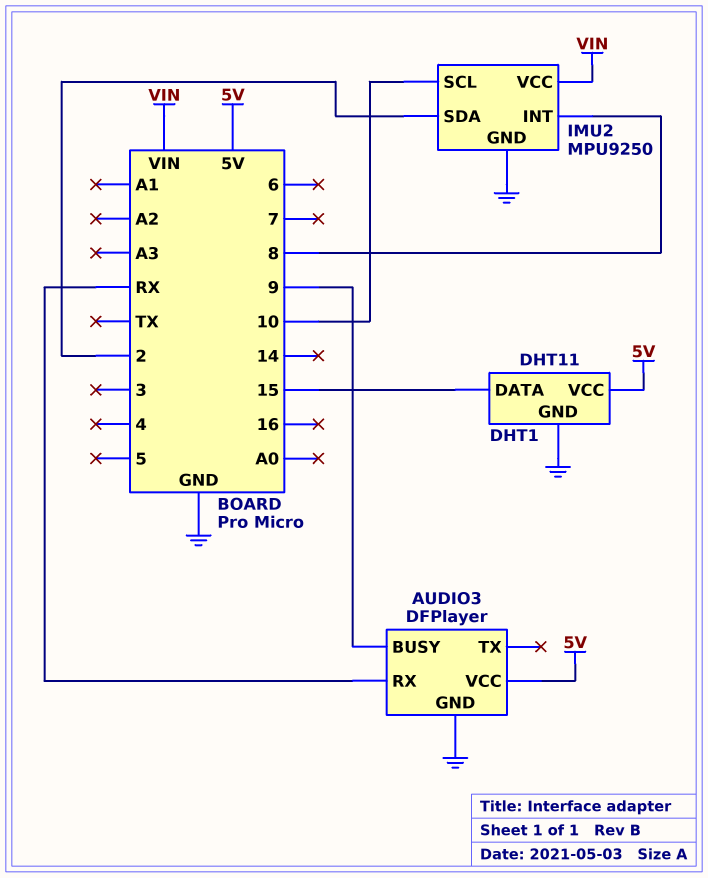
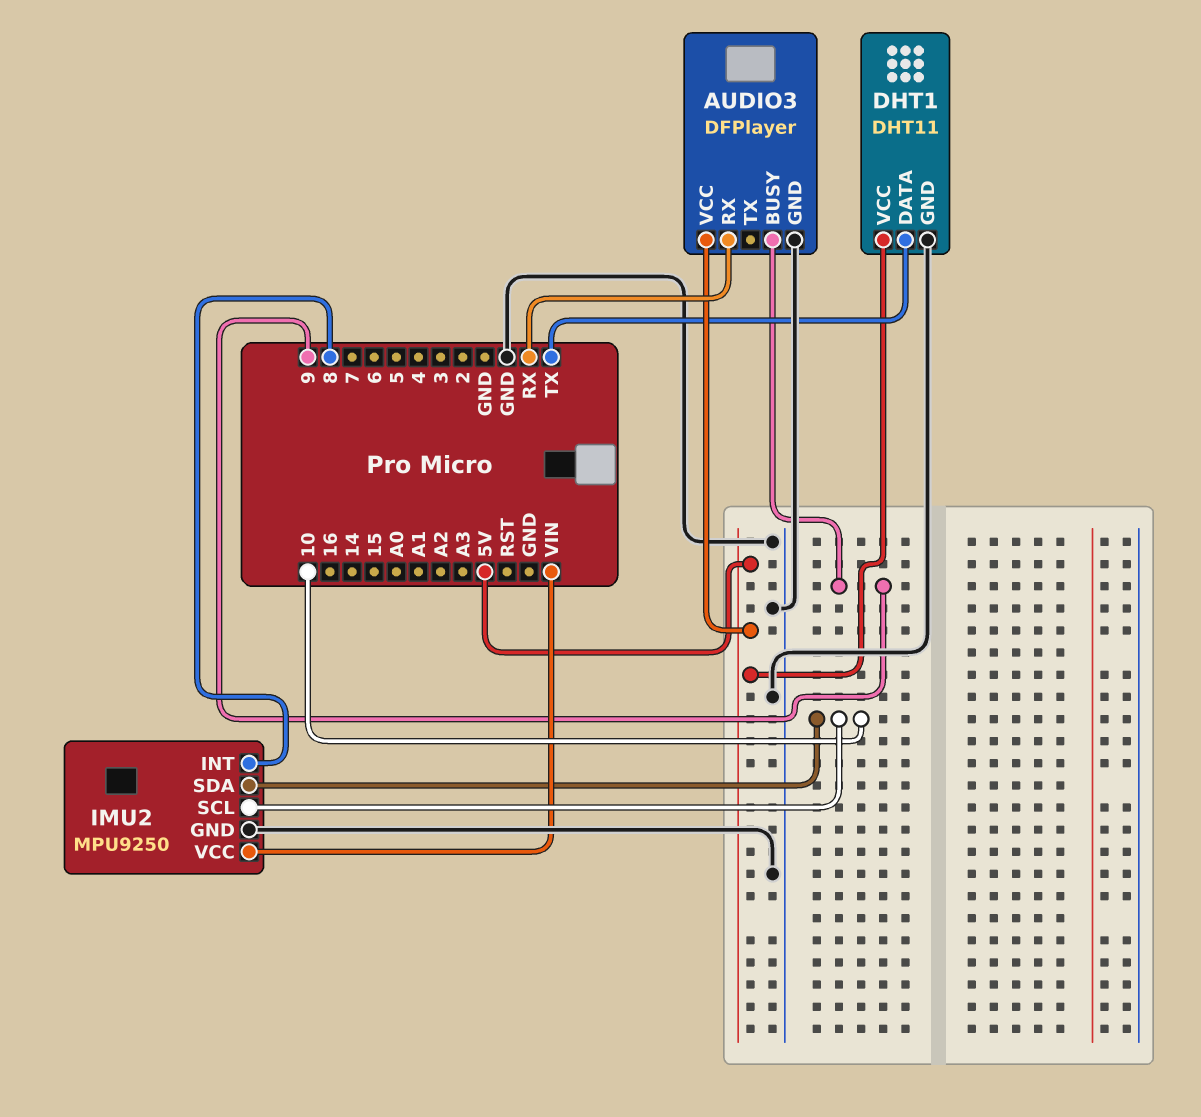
DHT1 pin DATA: 15 -> TX
IMU2 pin SDA: 2 -> 10

